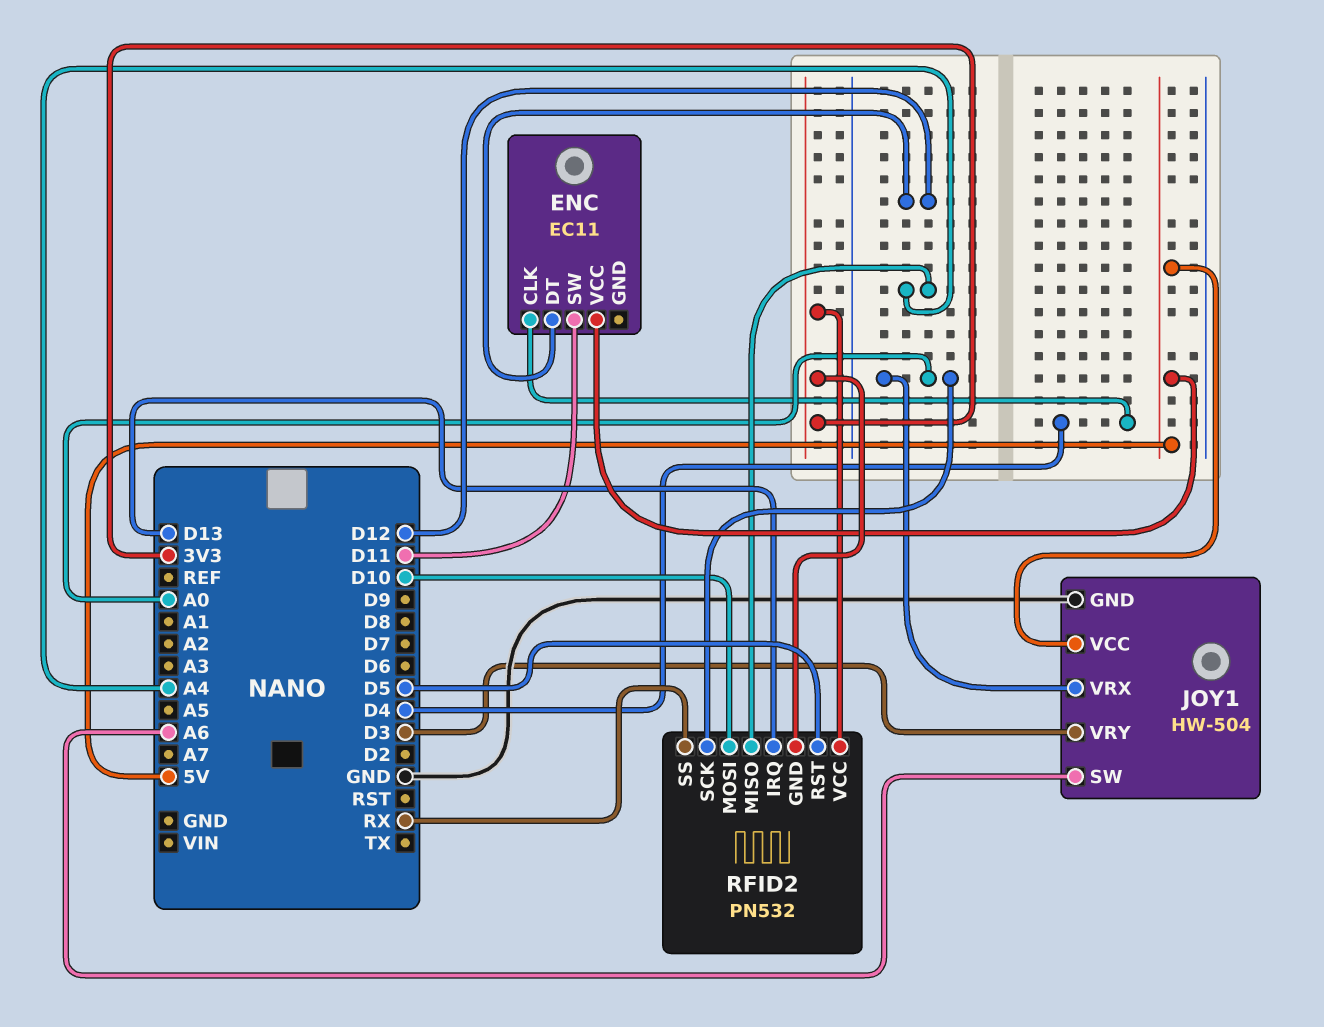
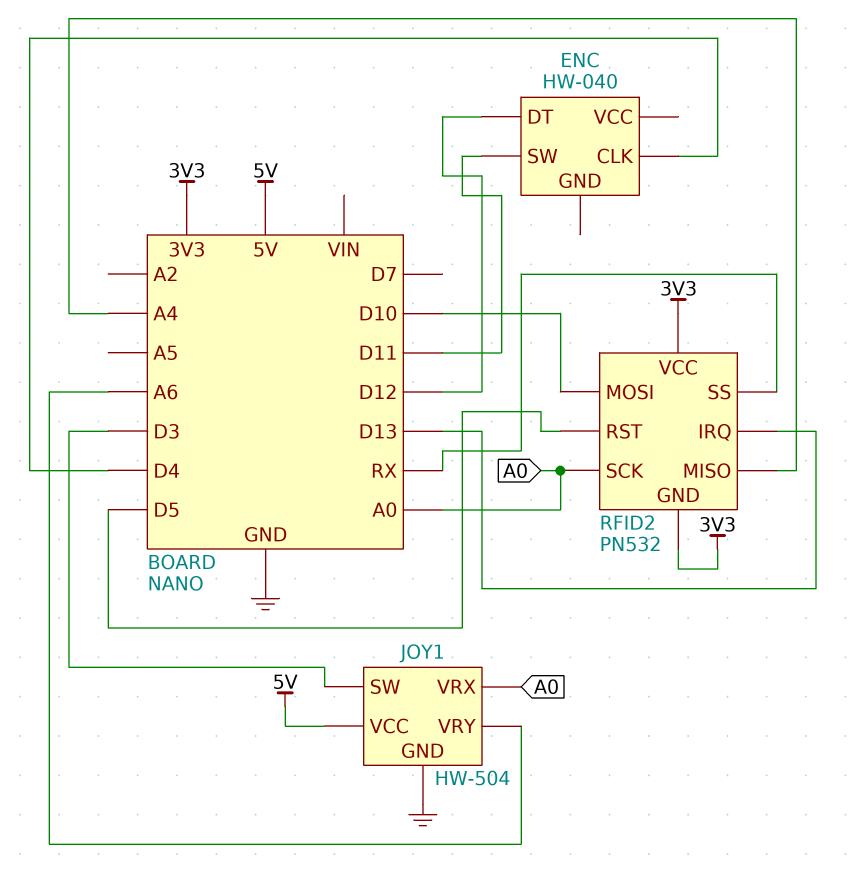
ENC: EC11 -> HW-040
ENC pin VCC: 5V -> none
JOY1 pin SW: A6 -> D3
JOY1 pin VRY: D3 -> A6

